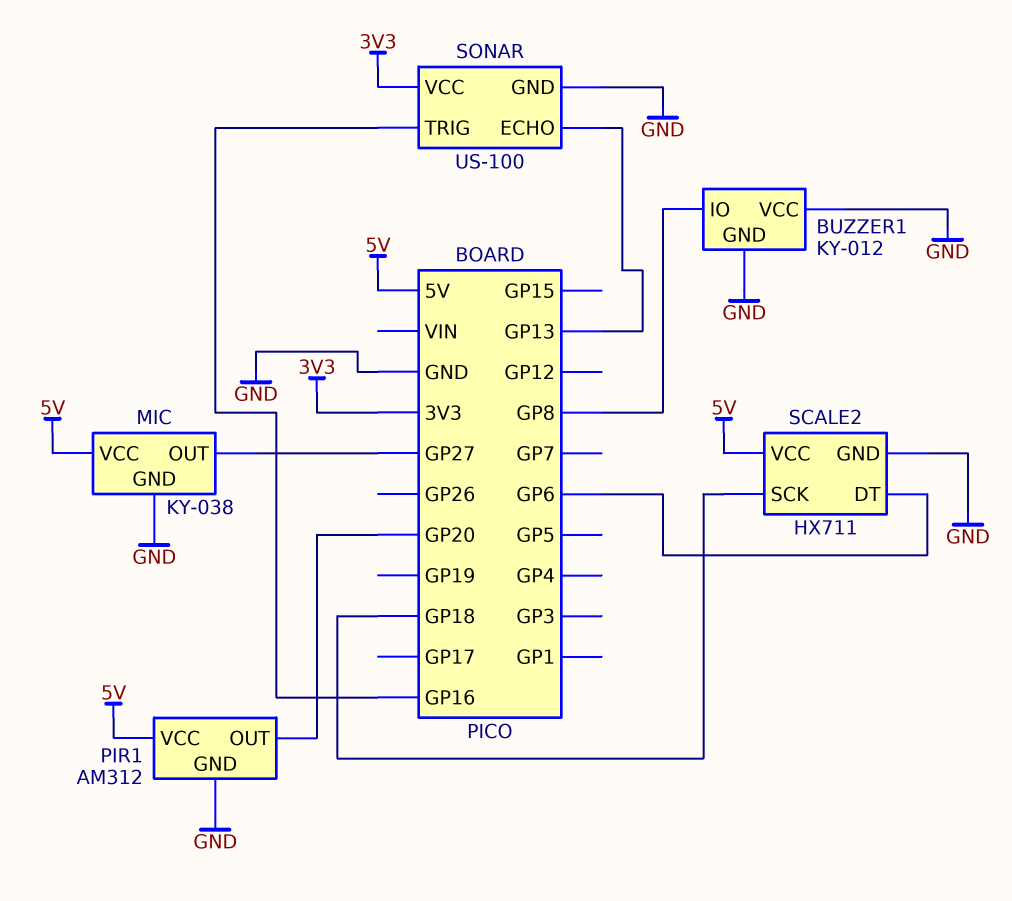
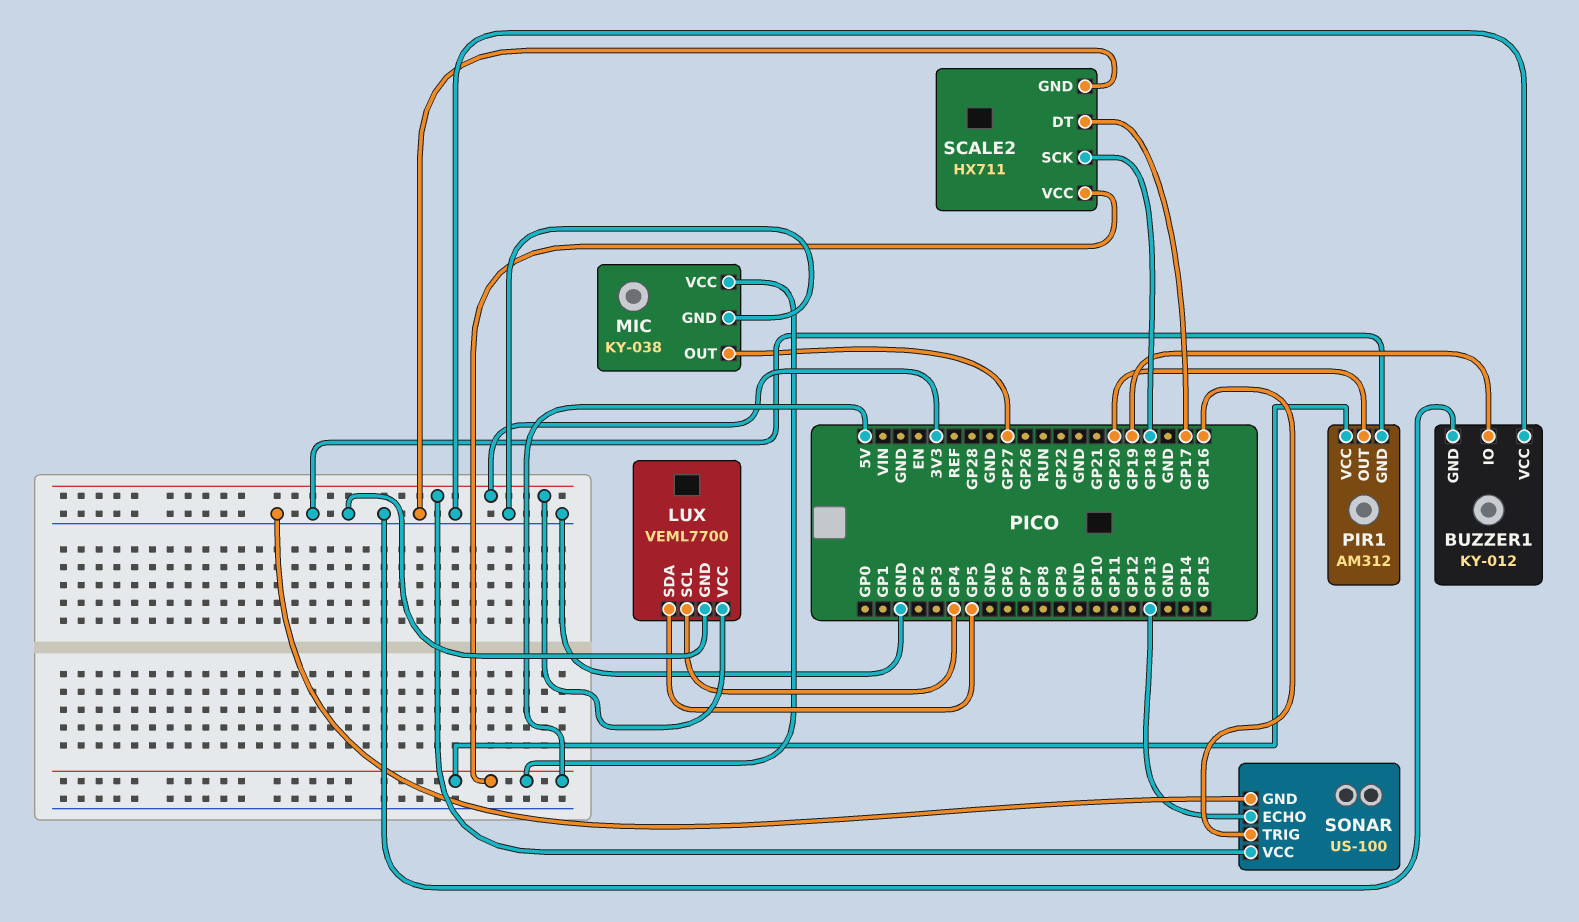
BUZZER1 pin IO: GP8 -> GP19
LUX: none -> VEML7700
LUX pin GND: none -> GND
LUX pin SCL: none -> GP4
LUX pin SDA: none -> GP5
LUX pin VCC: none -> 3V3
SCALE2 pin DT: GP6 -> GP17

